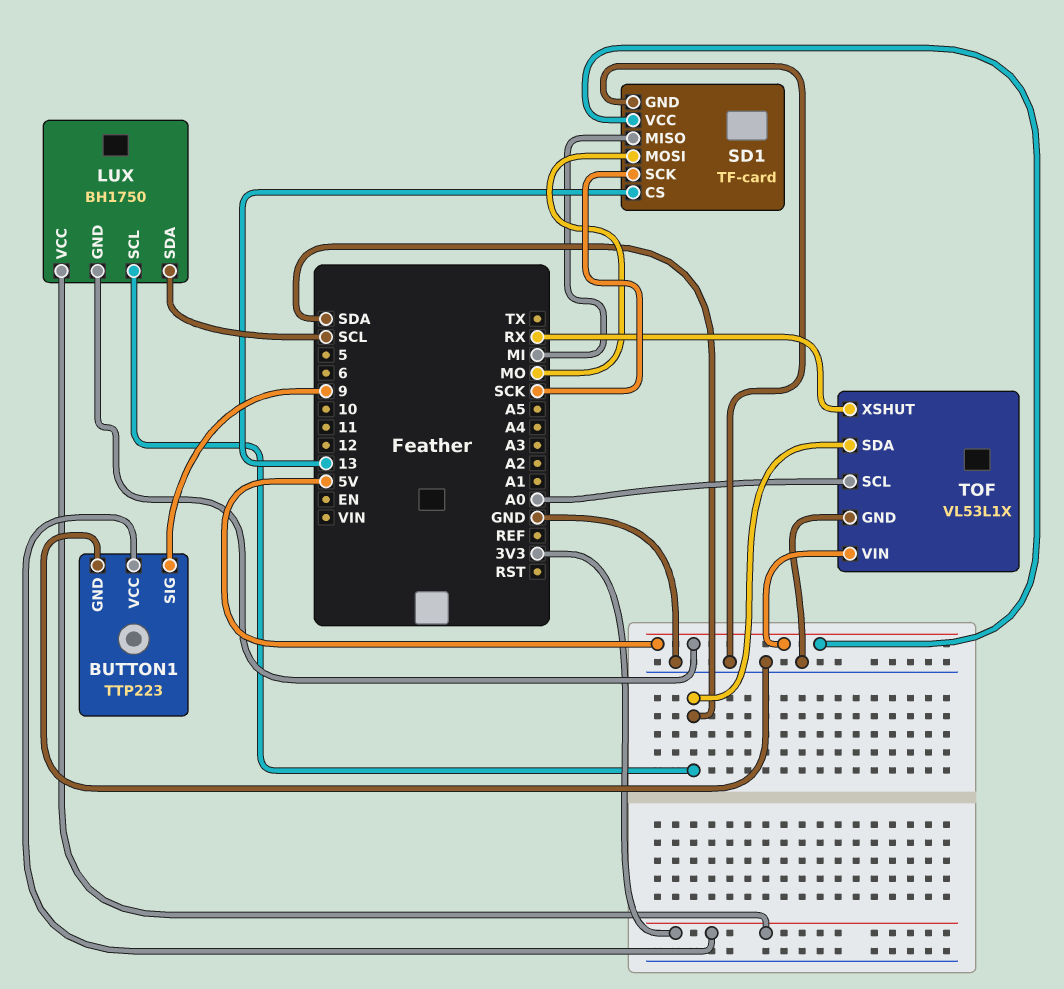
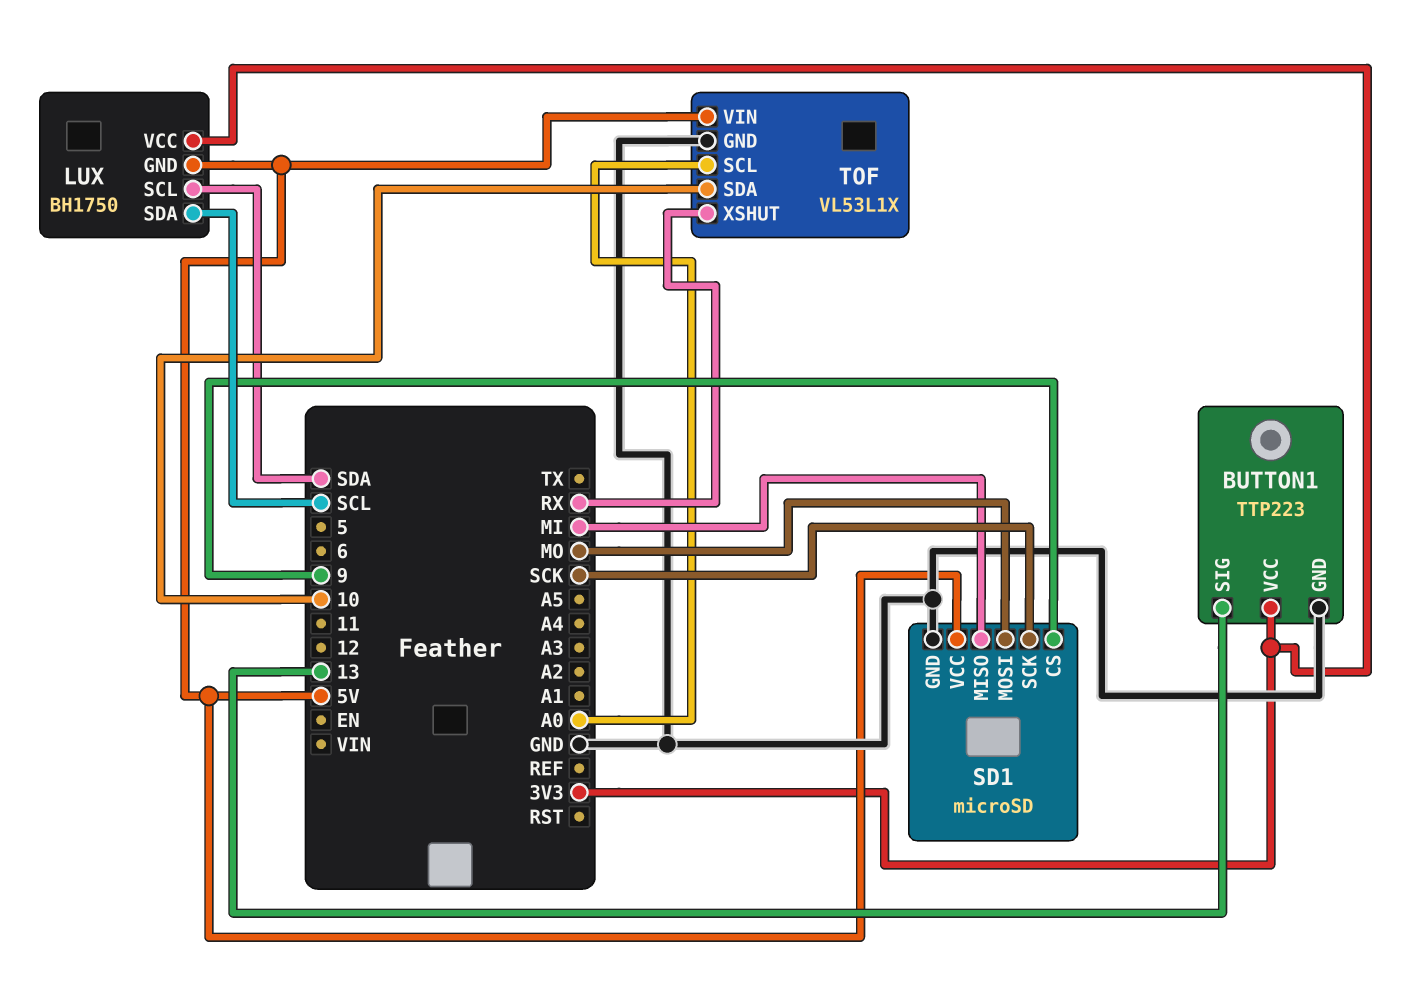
BUTTON1 pin SIG: 9 -> 13
SD1: TF-card -> microSD
SD1 pin CS: 13 -> 9
TOF pin SDA: SDA -> 10

